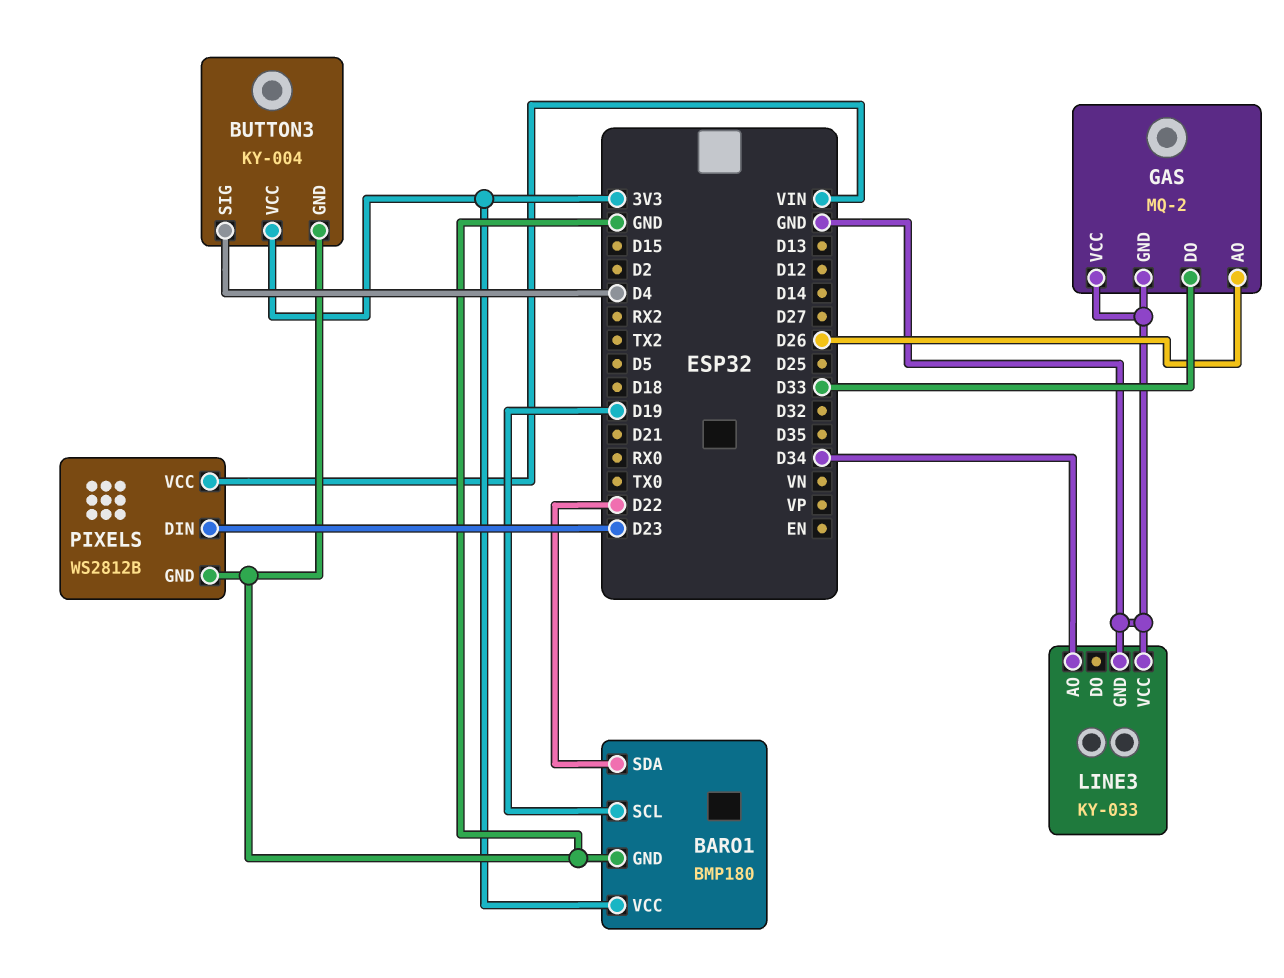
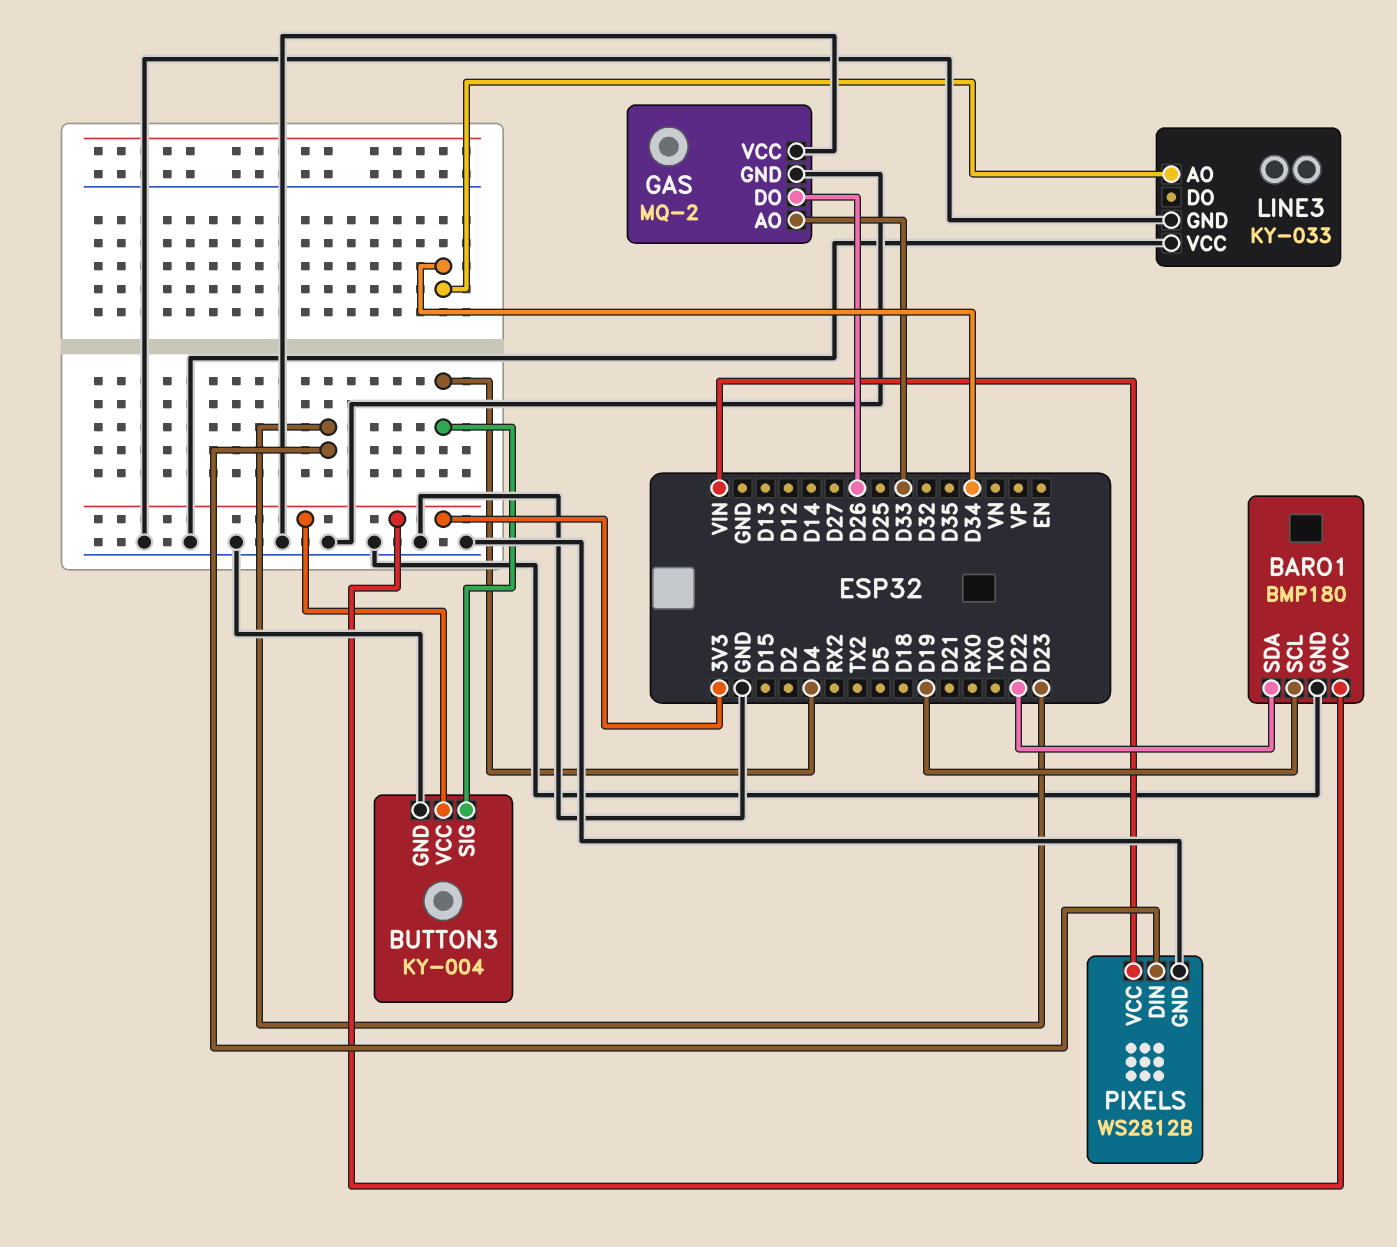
GAS pin AO: D26 -> D33
GAS pin DO: D33 -> D26

